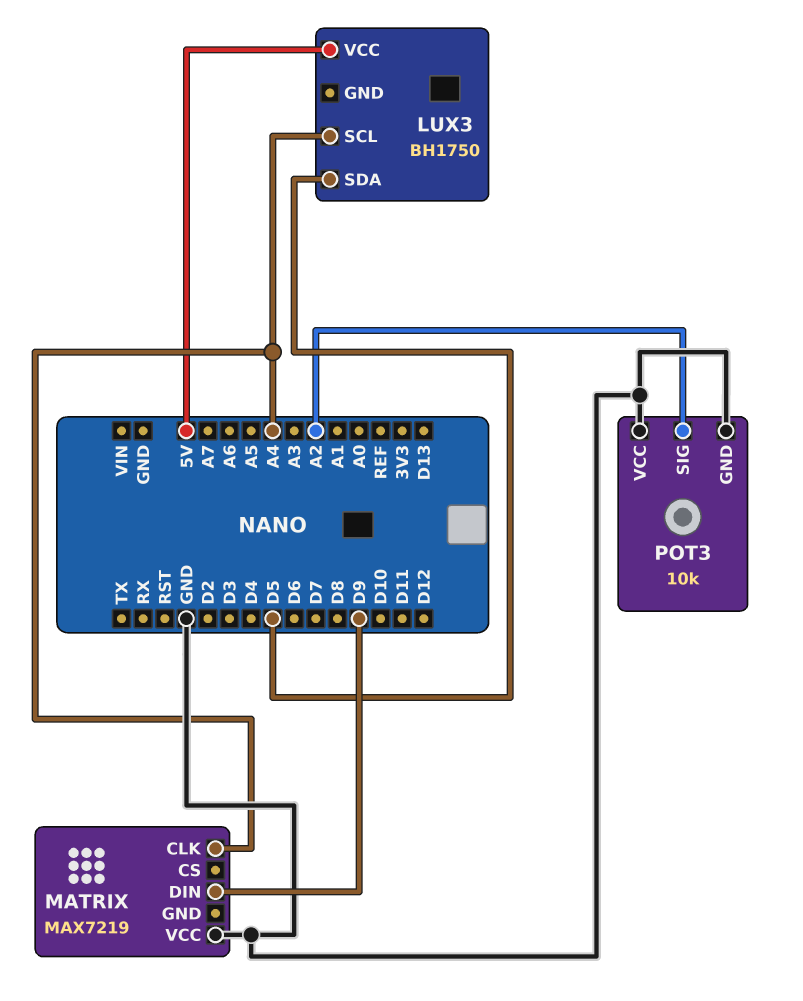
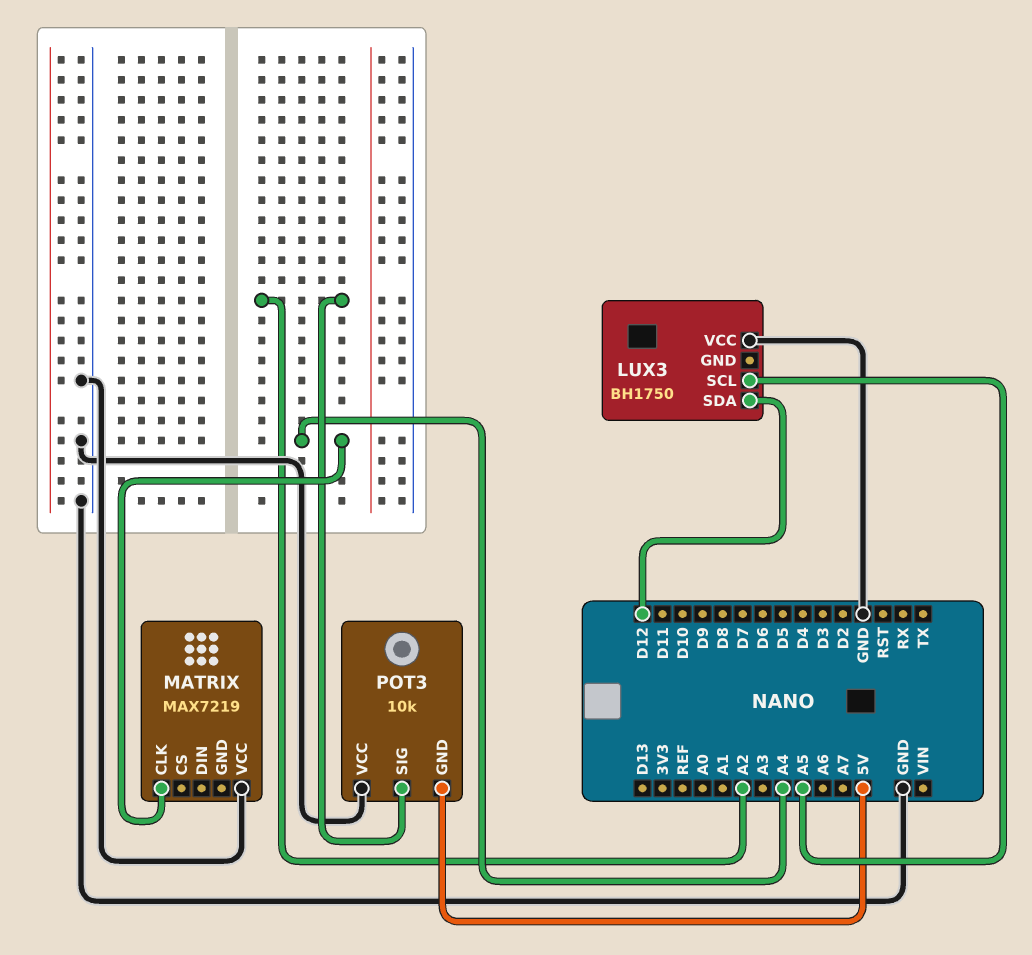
LUX3 pin SCL: A4 -> A5
LUX3 pin SDA: D5 -> D12
LUX3 pin VCC: 5V -> GND
MATRIX pin DIN: D9 -> none
POT3 pin GND: GND -> 5V

